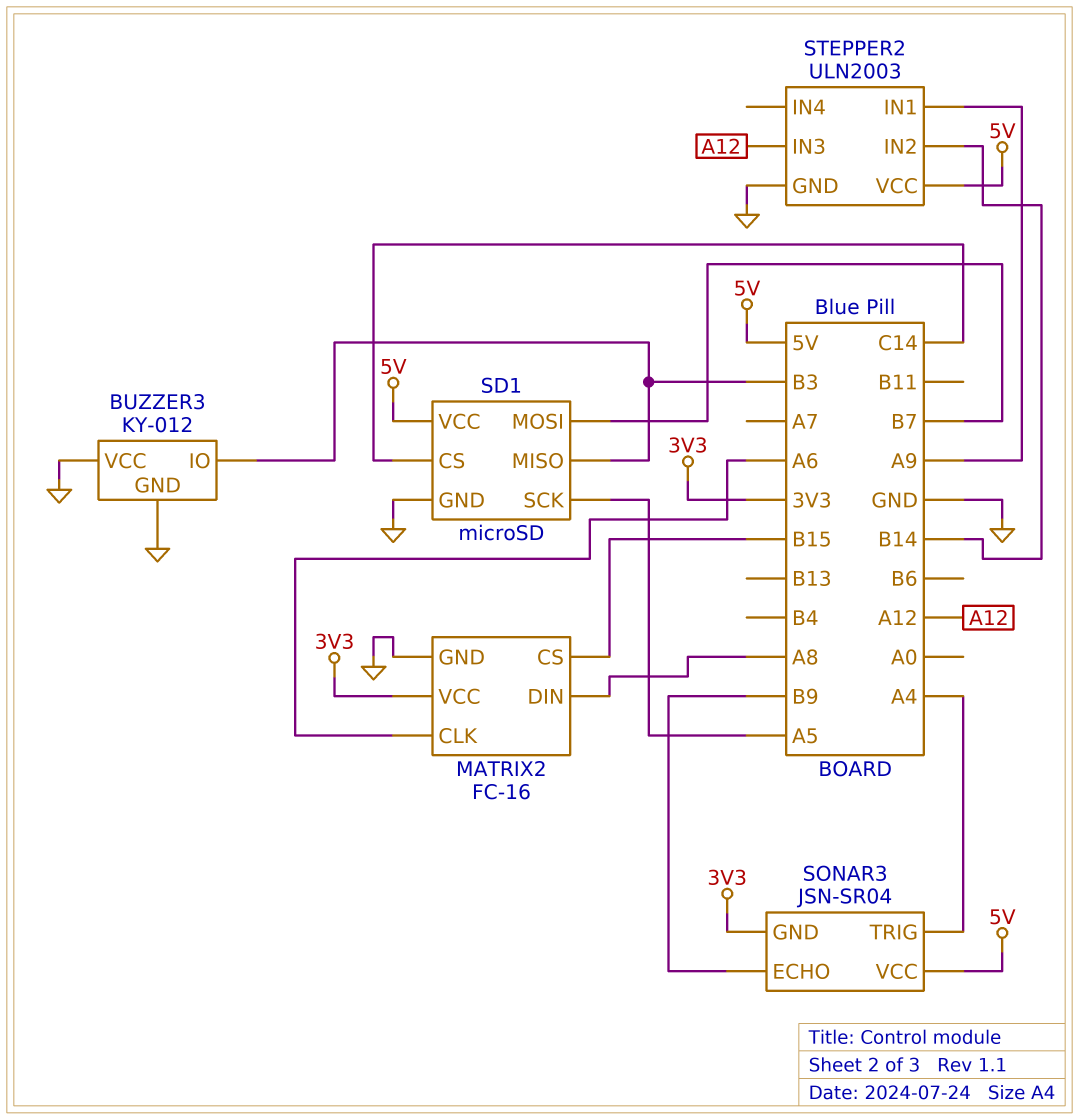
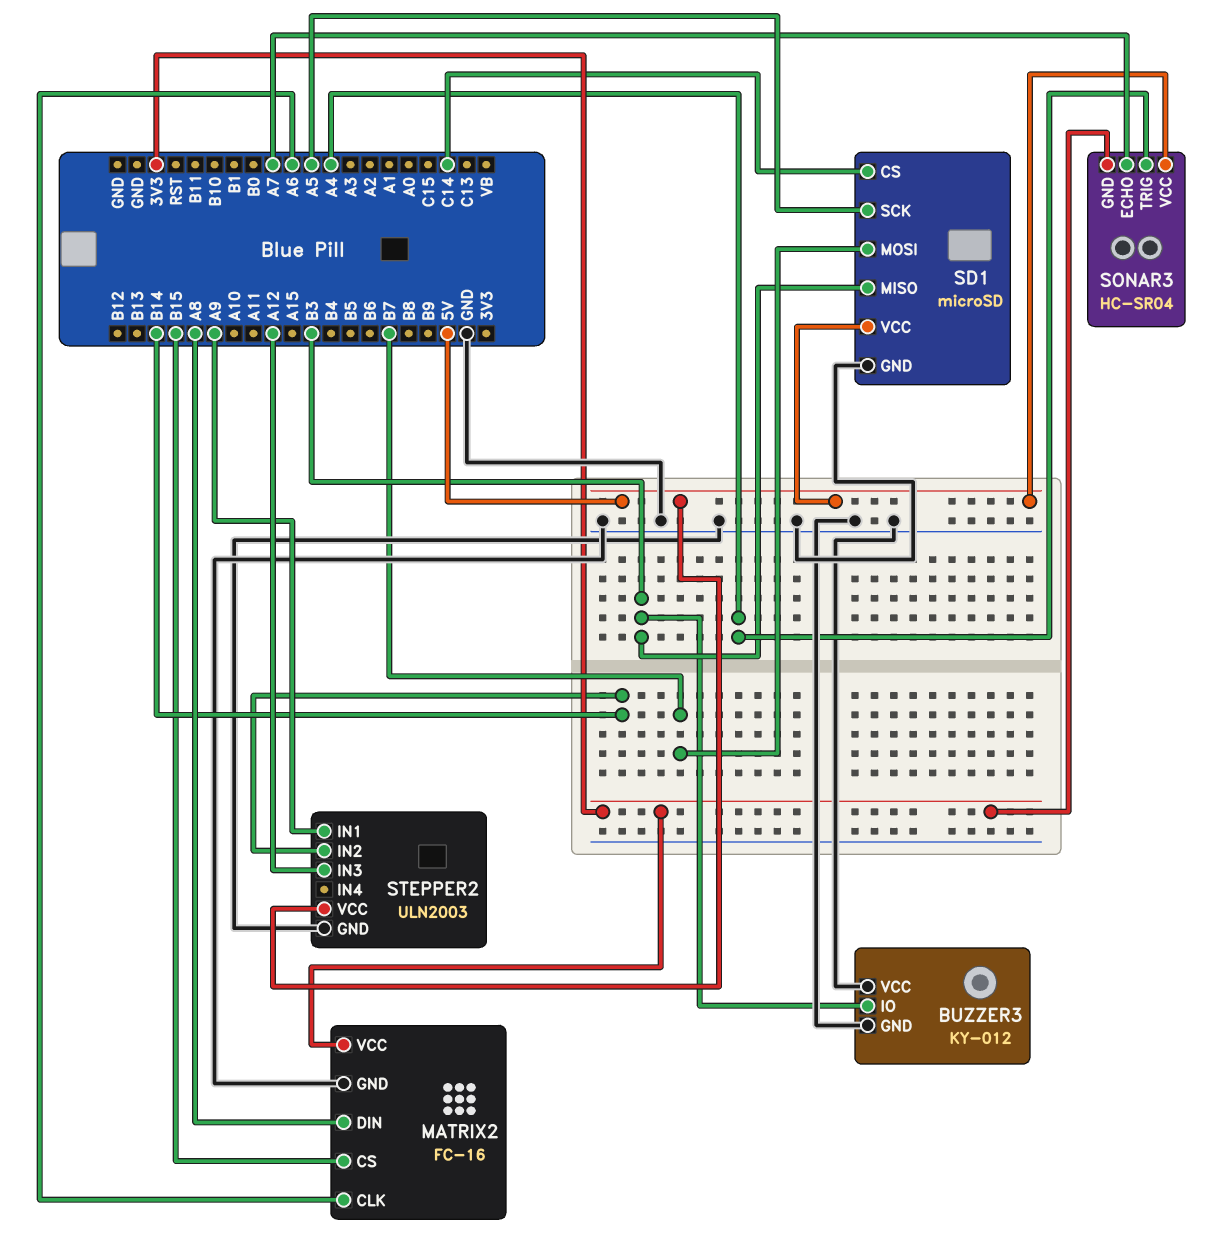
SONAR3: JSN-SR04 -> HC-SR04
SONAR3 pin ECHO: B9 -> A7

